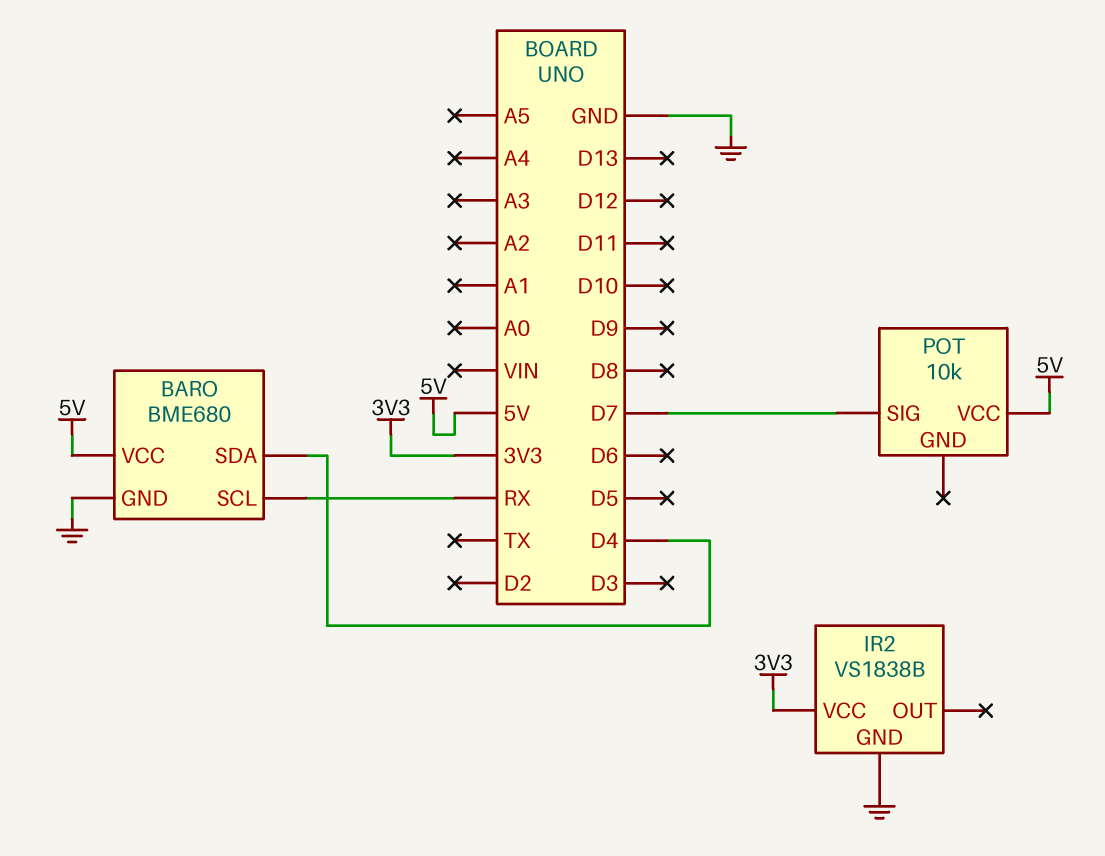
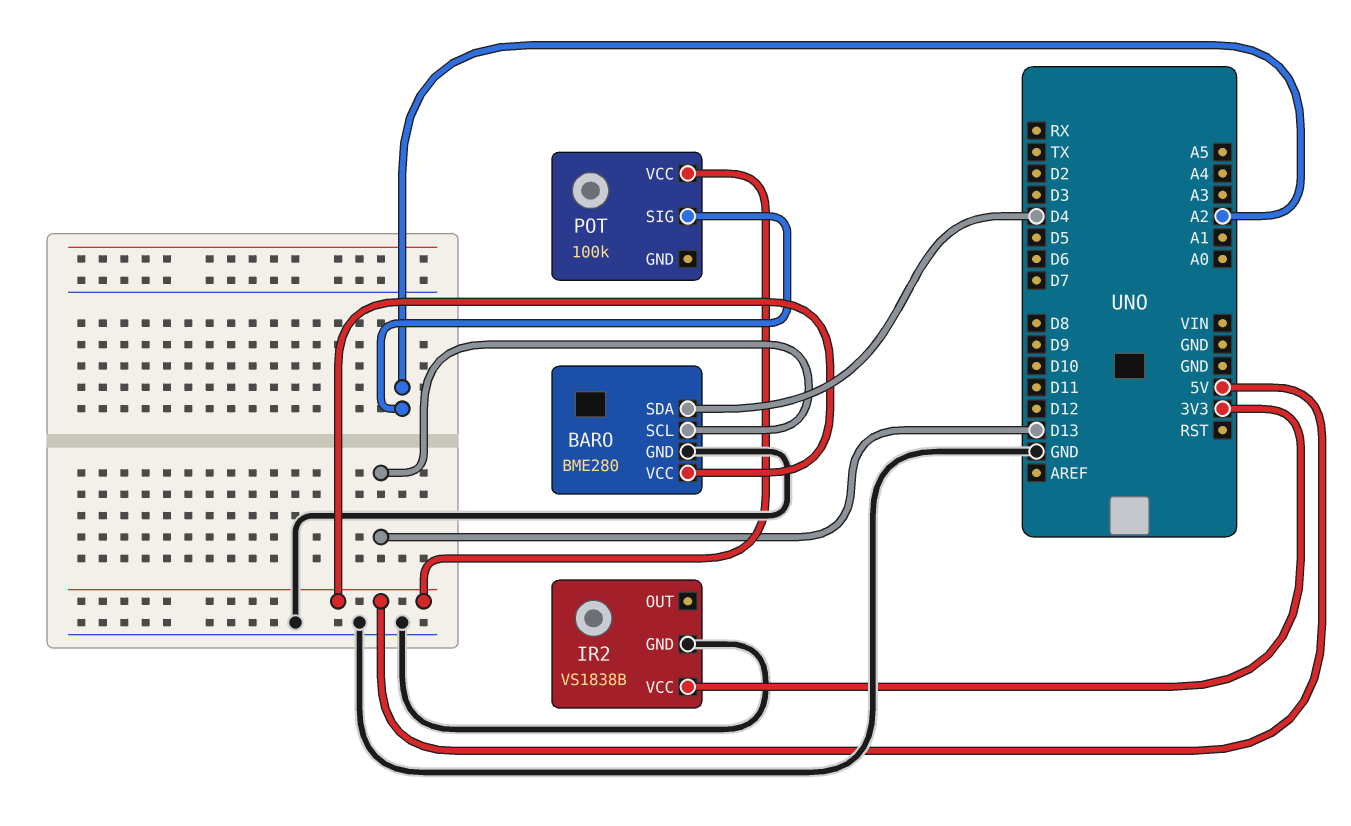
BARO: BME680 -> BME280
BARO pin SCL: RX -> D13
POT: 10k -> 100k
POT pin SIG: D7 -> A2

